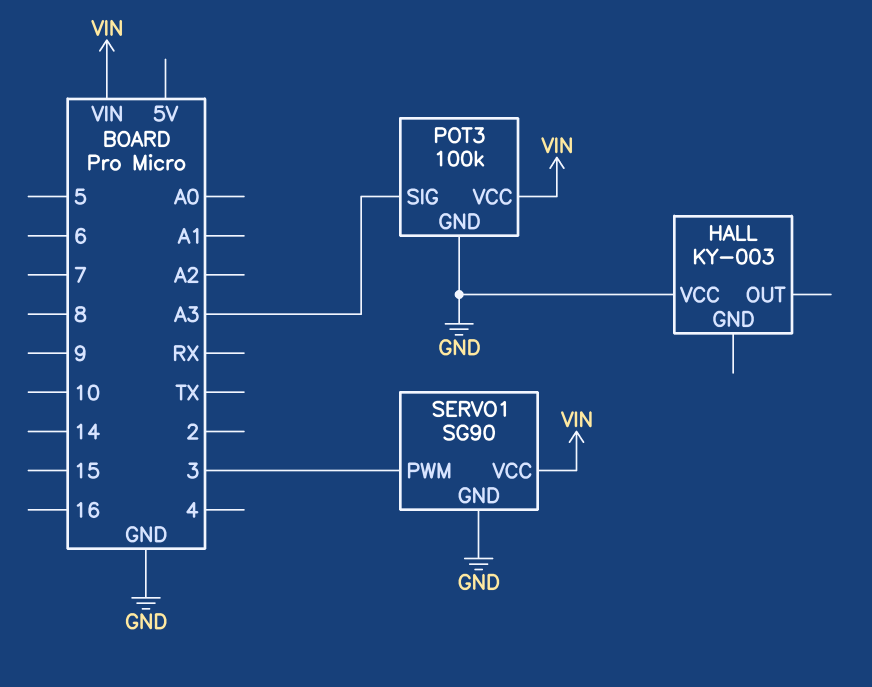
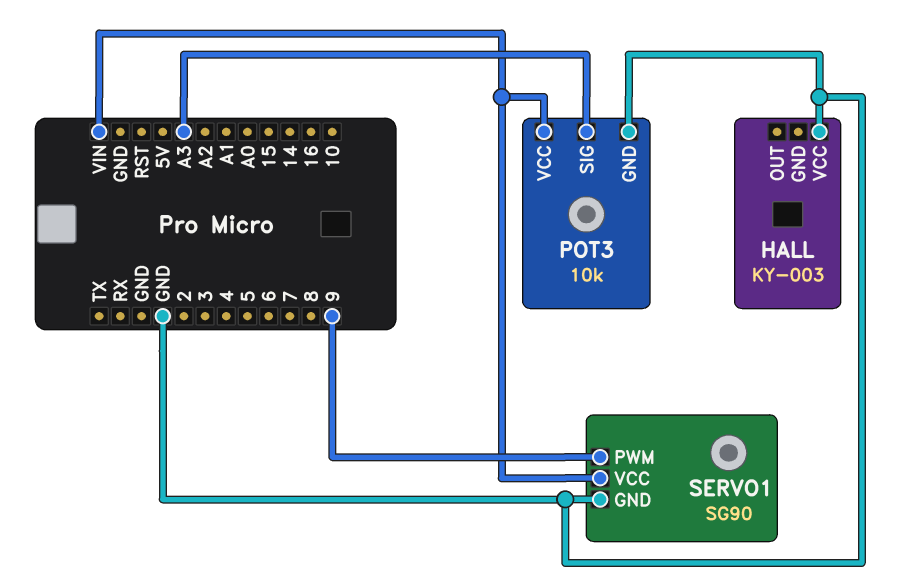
POT3: 100k -> 10k
SERVO1 pin PWM: 3 -> 9

